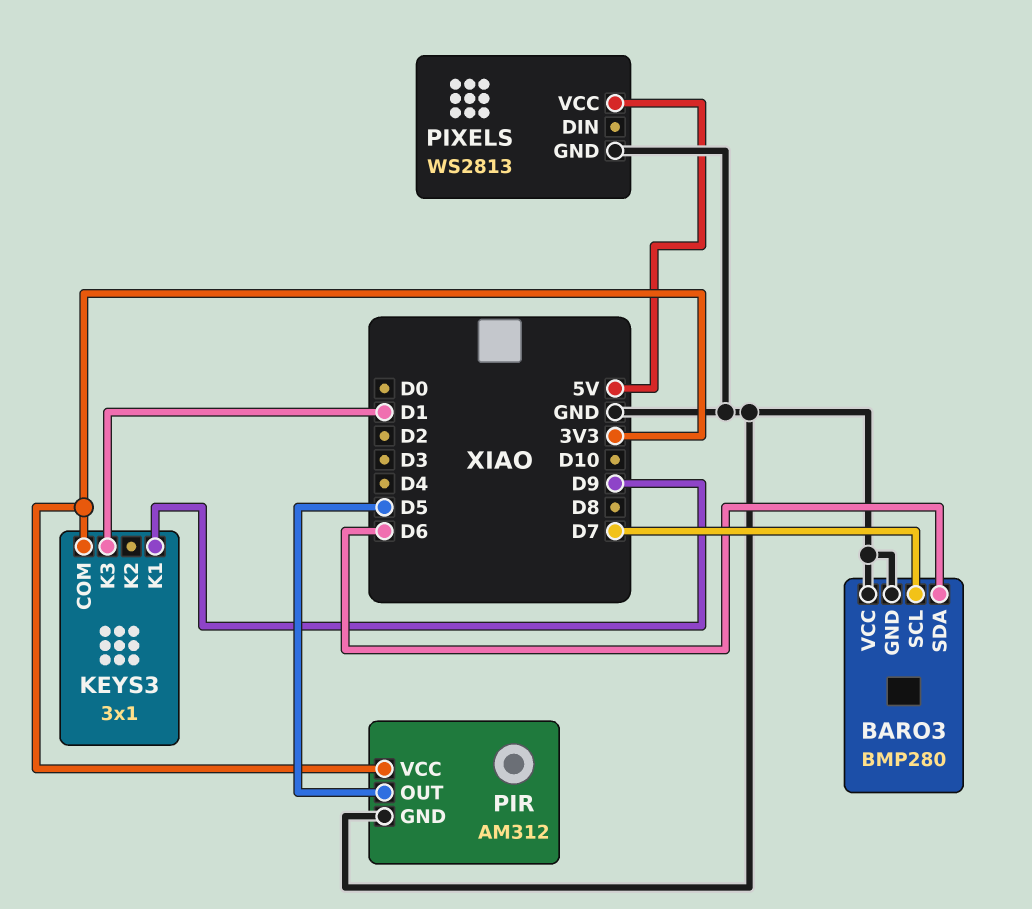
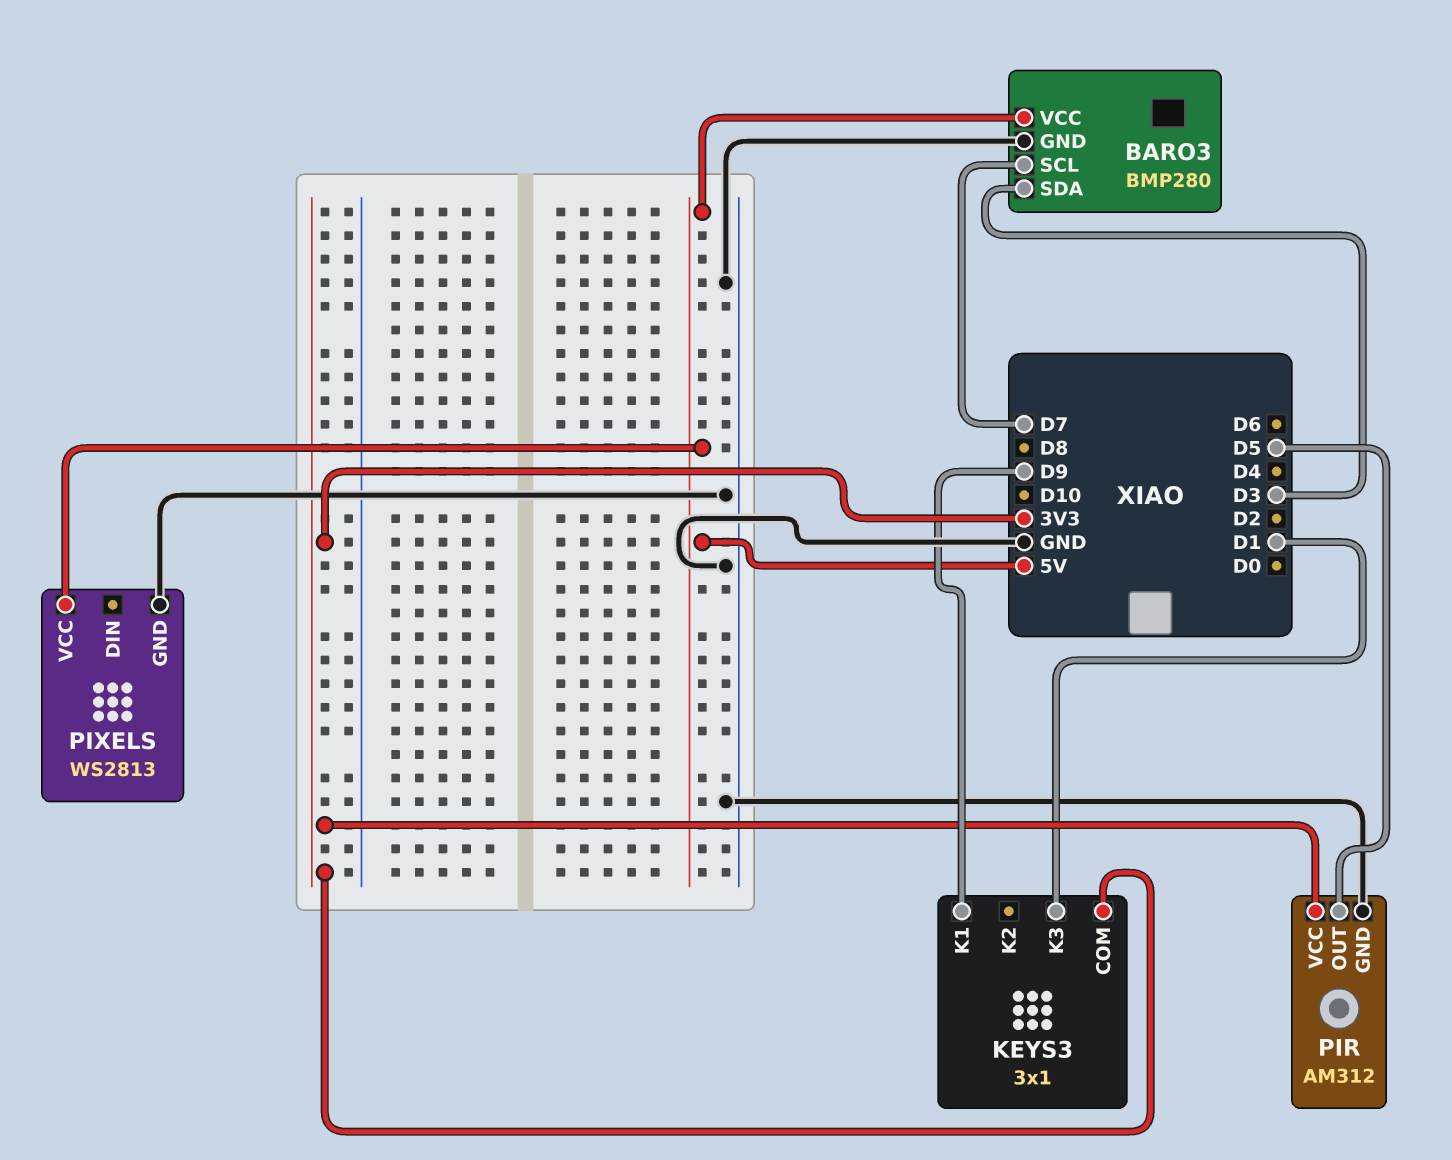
BARO3 pin SDA: D6 -> D3
BARO3 pin VCC: GND -> 5V

